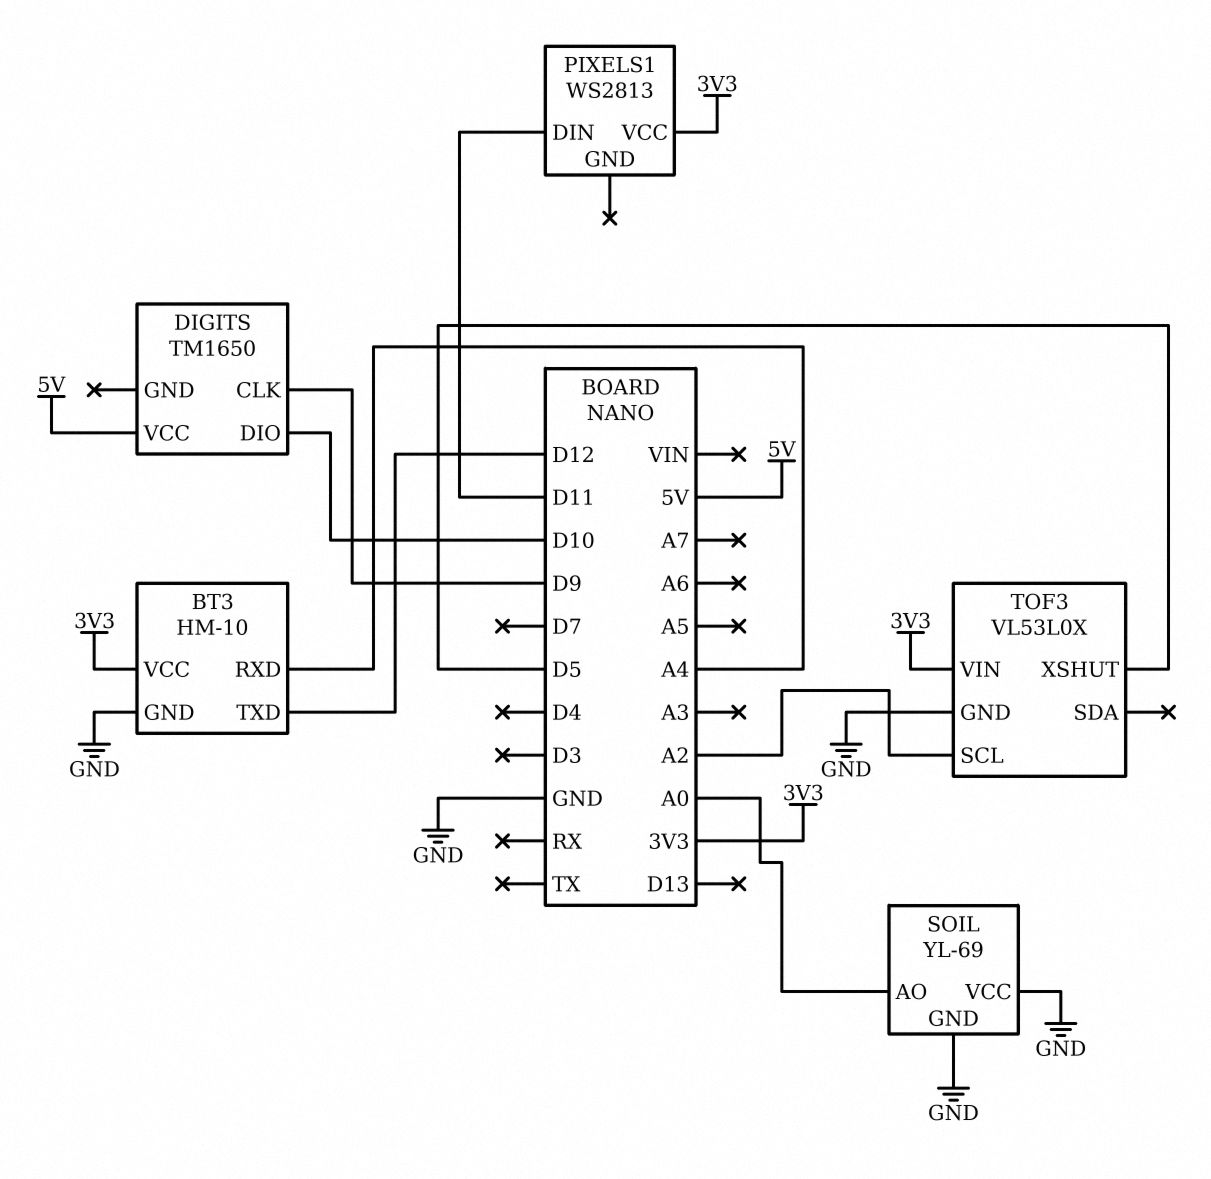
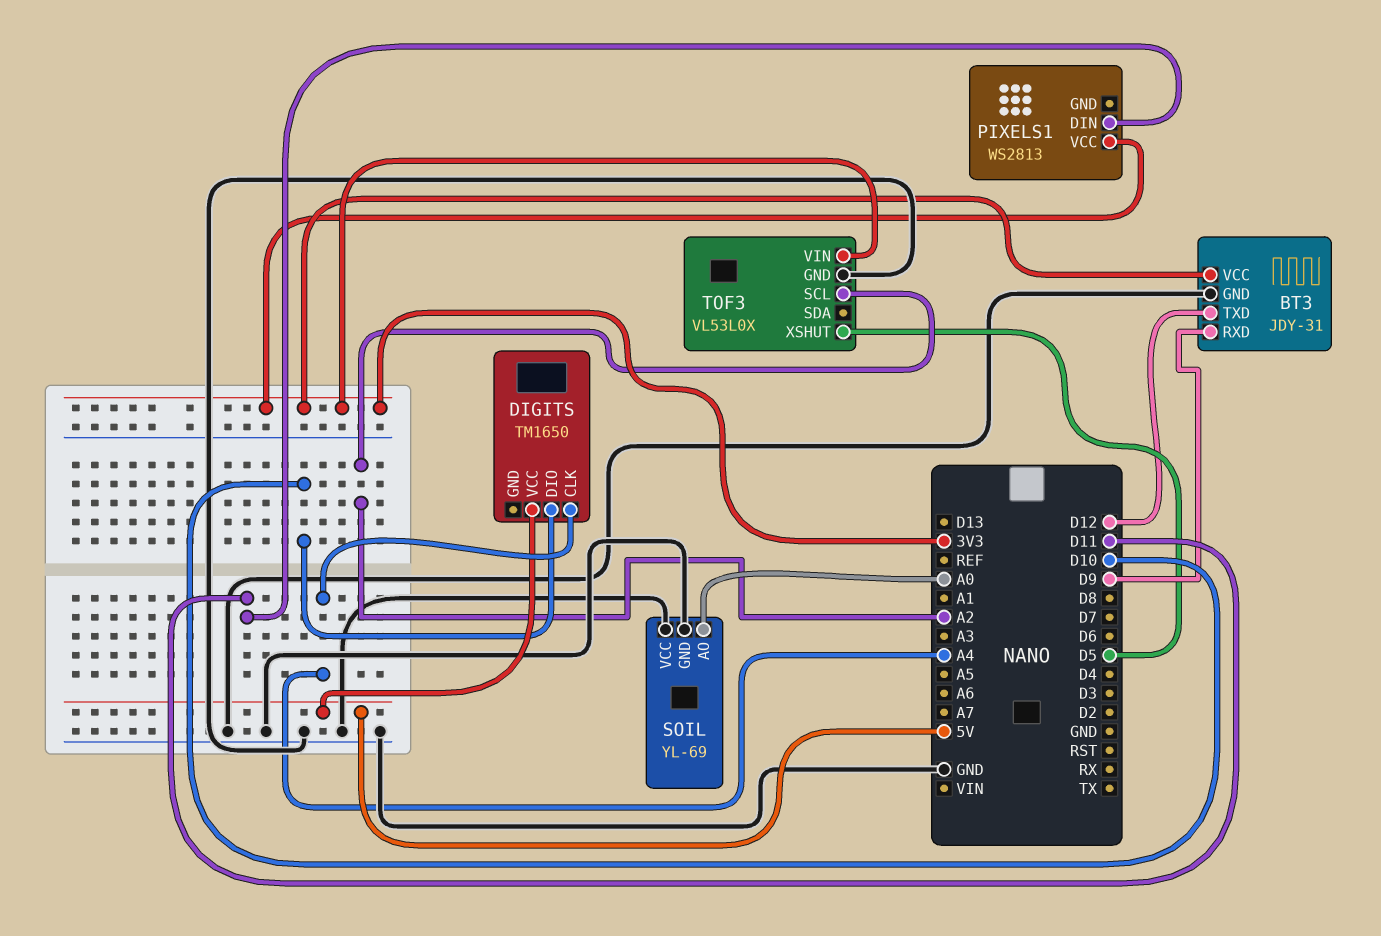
BT3: HM-10 -> JDY-31
BT3 pin RXD: A4 -> D9
DIGITS pin CLK: D9 -> A4

